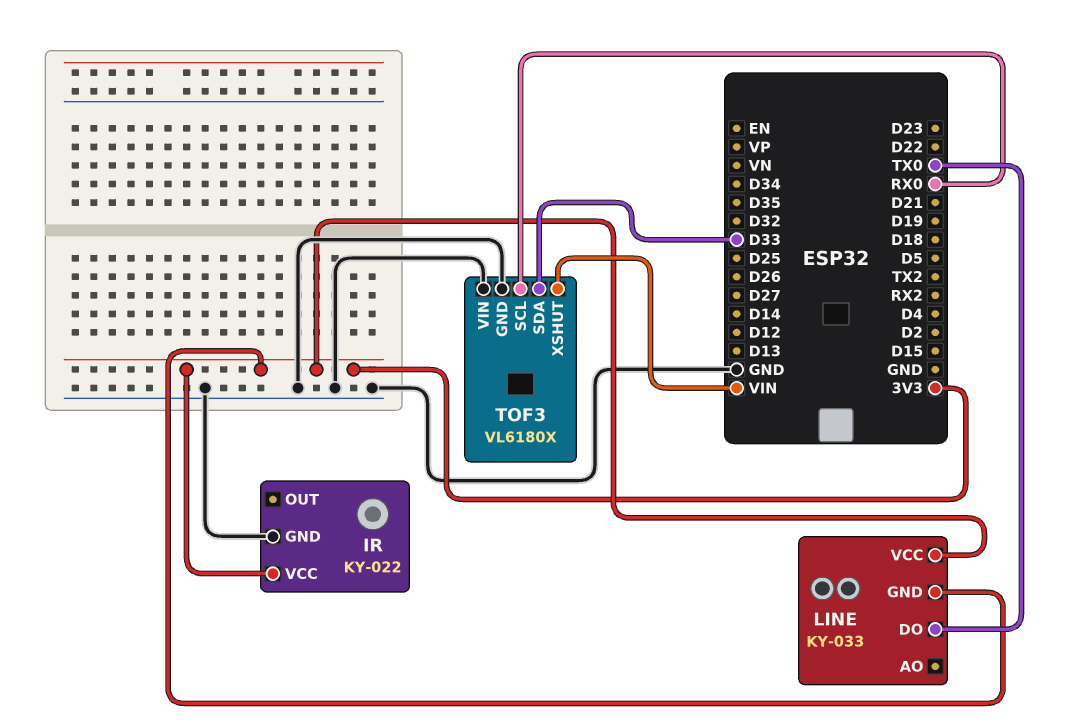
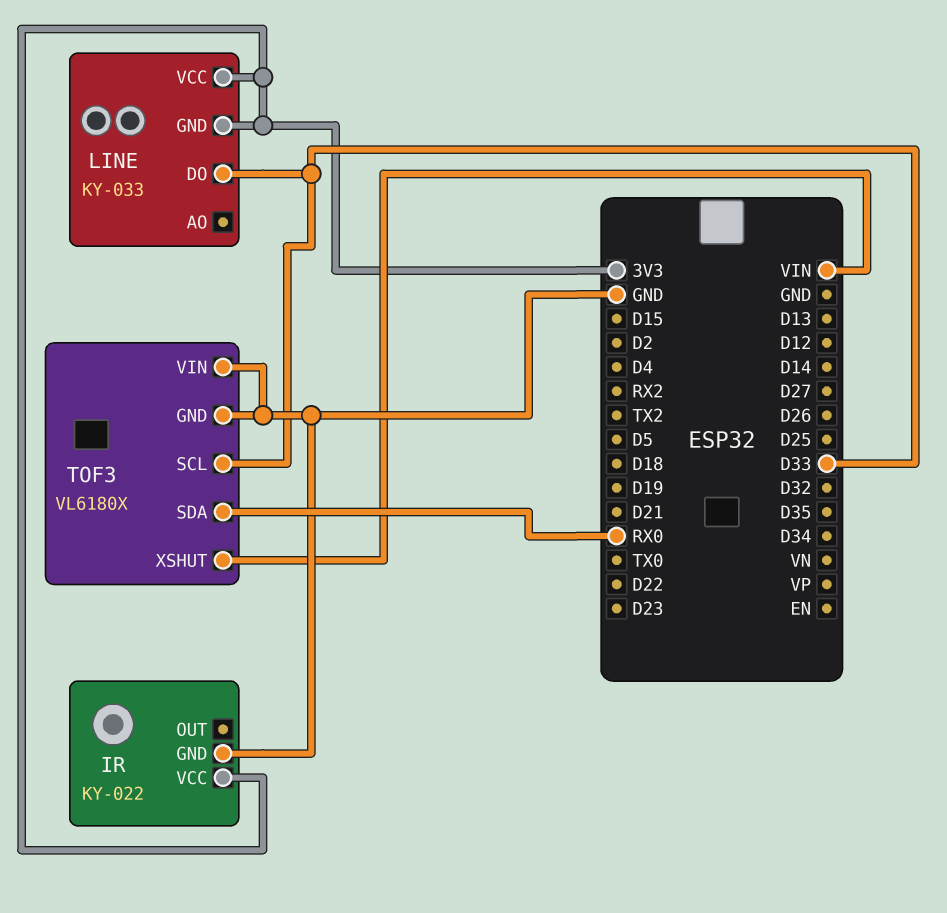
LINE pin DO: TX0 -> D33
TOF3 pin SCL: RX0 -> D33
TOF3 pin SDA: D33 -> RX0

